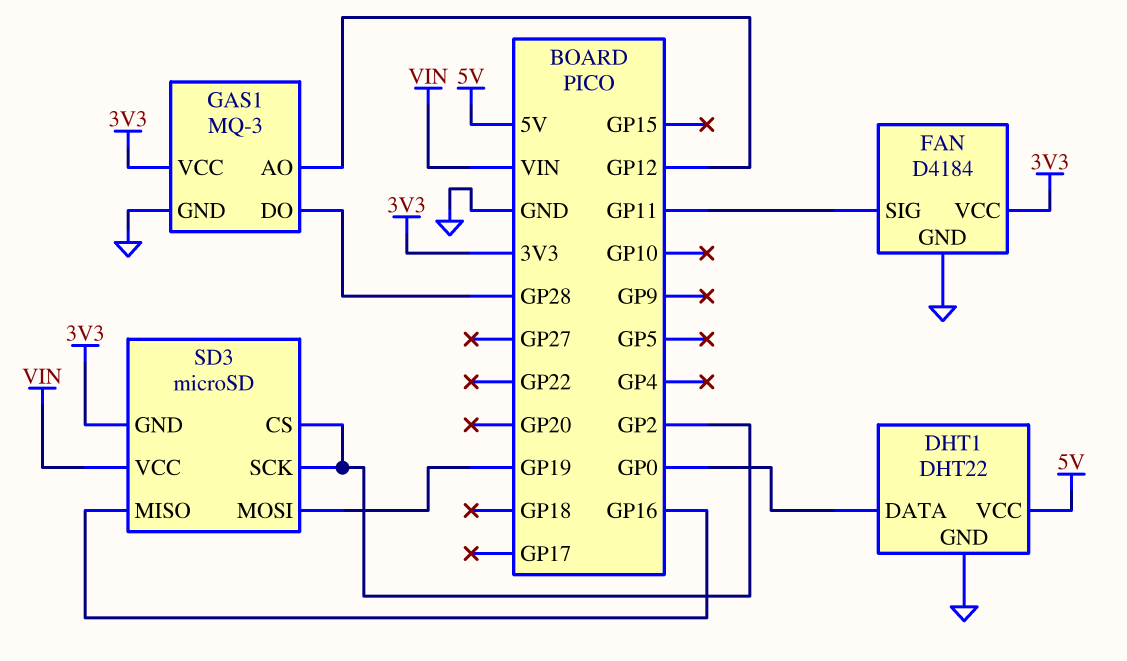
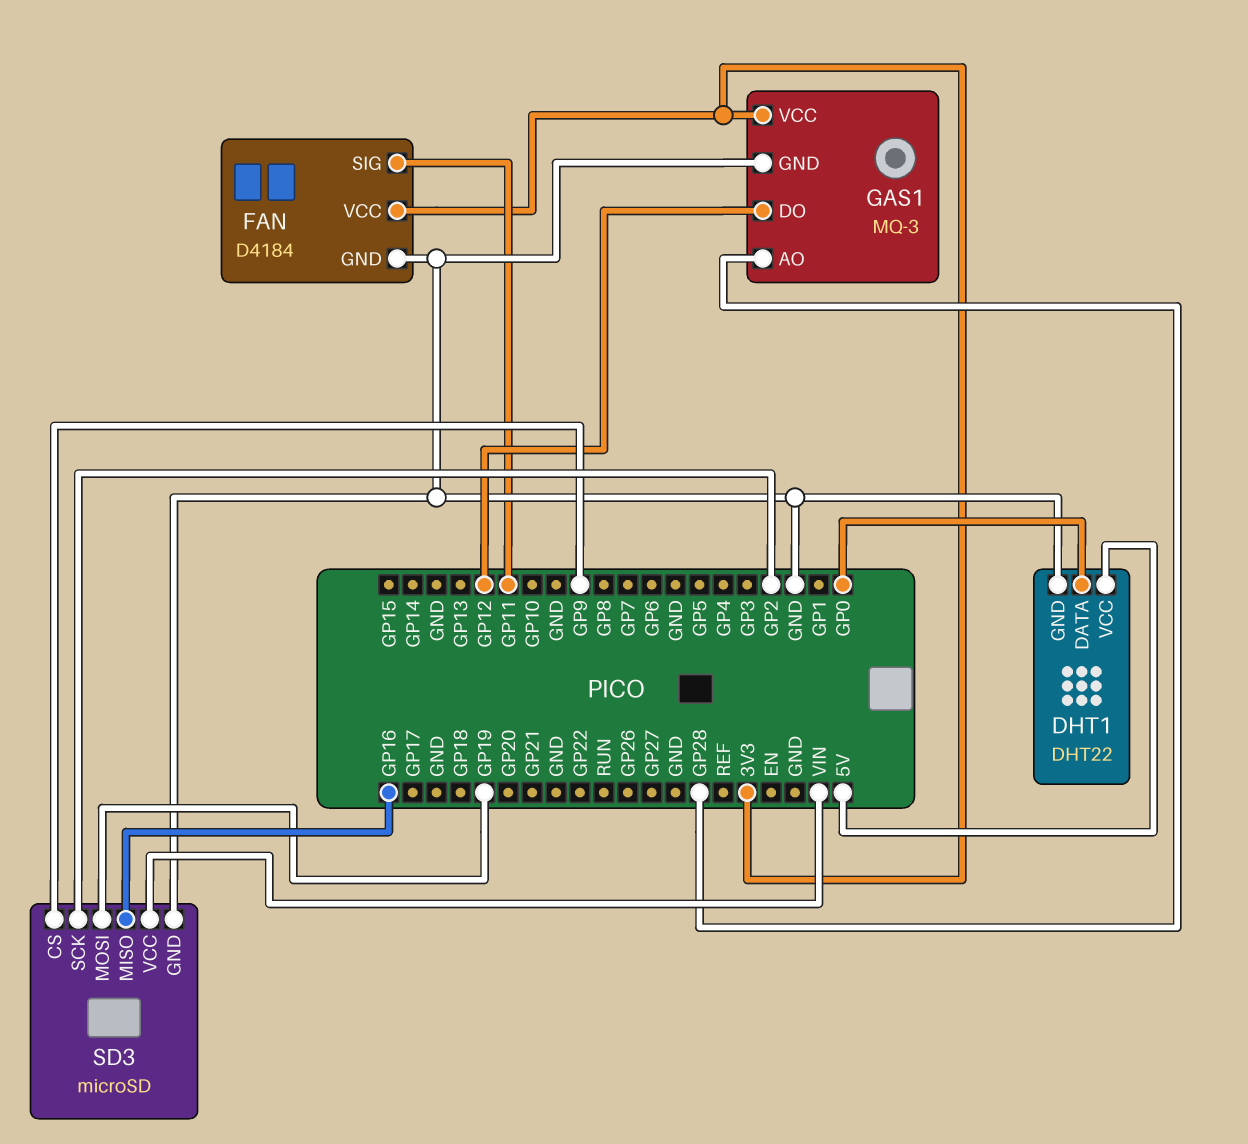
GAS1 pin AO: GP12 -> GP28
GAS1 pin DO: GP28 -> GP12
SD3 pin CS: GP2 -> GP9
SD3 pin GND: 3V3 -> GND

